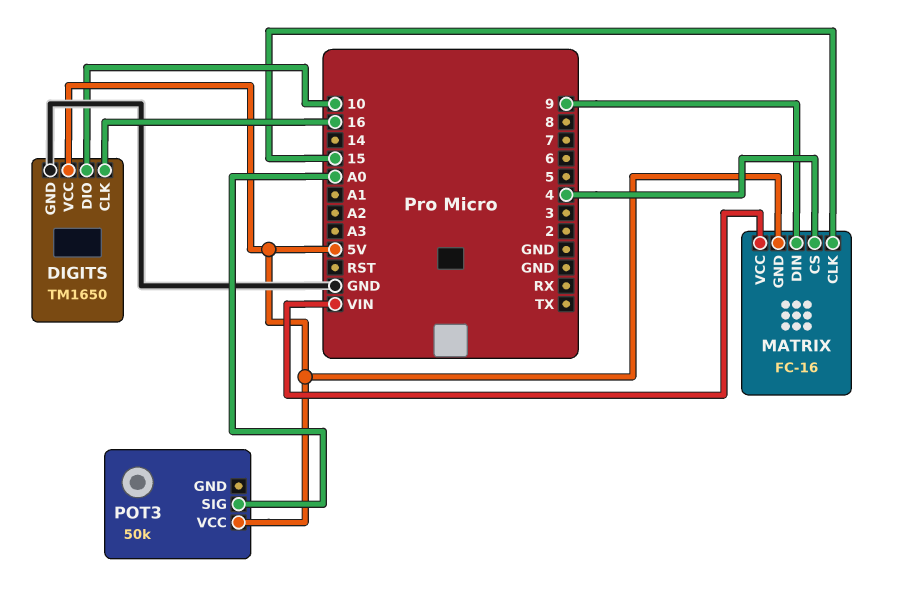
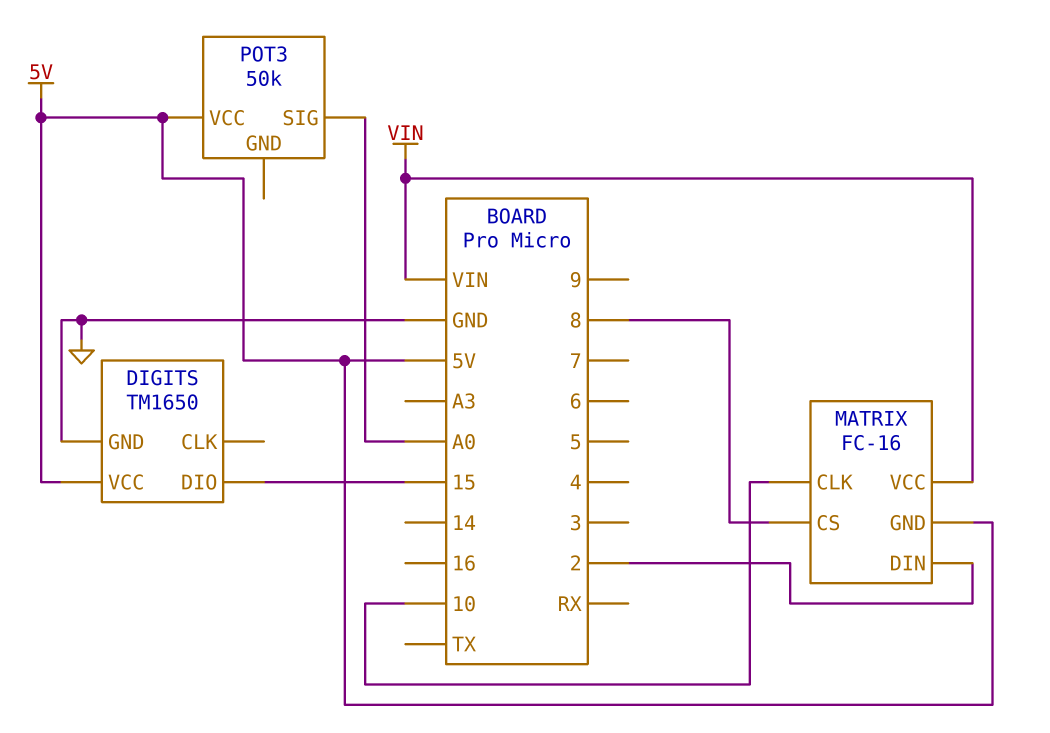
DIGITS pin CLK: 16 -> none
DIGITS pin DIO: 10 -> 15
MATRIX pin CLK: 15 -> 10
MATRIX pin CS: 4 -> 8
MATRIX pin DIN: 9 -> 2

